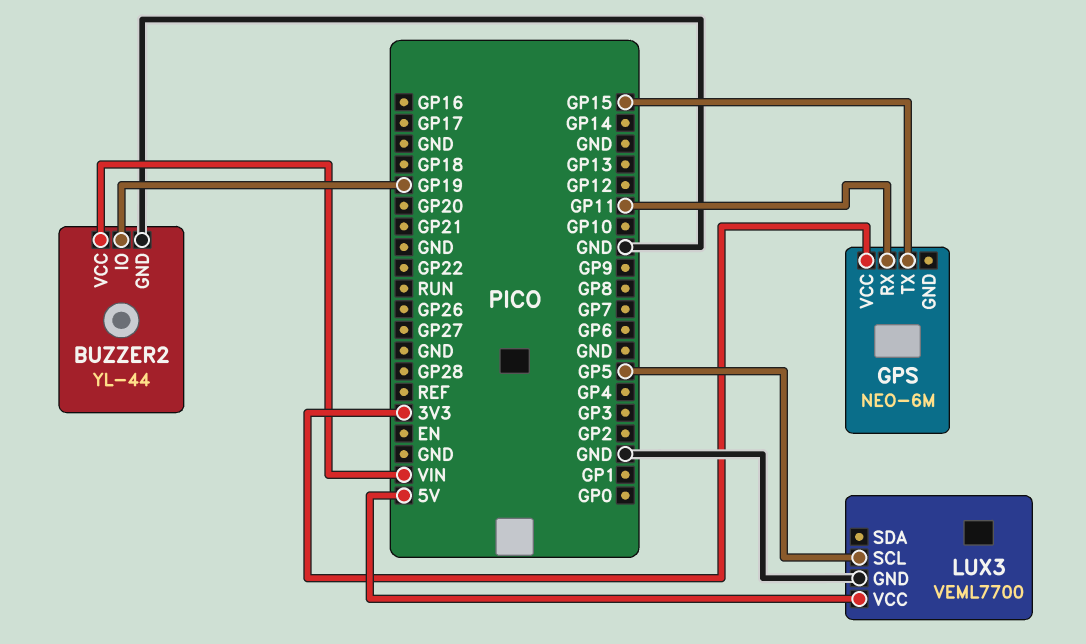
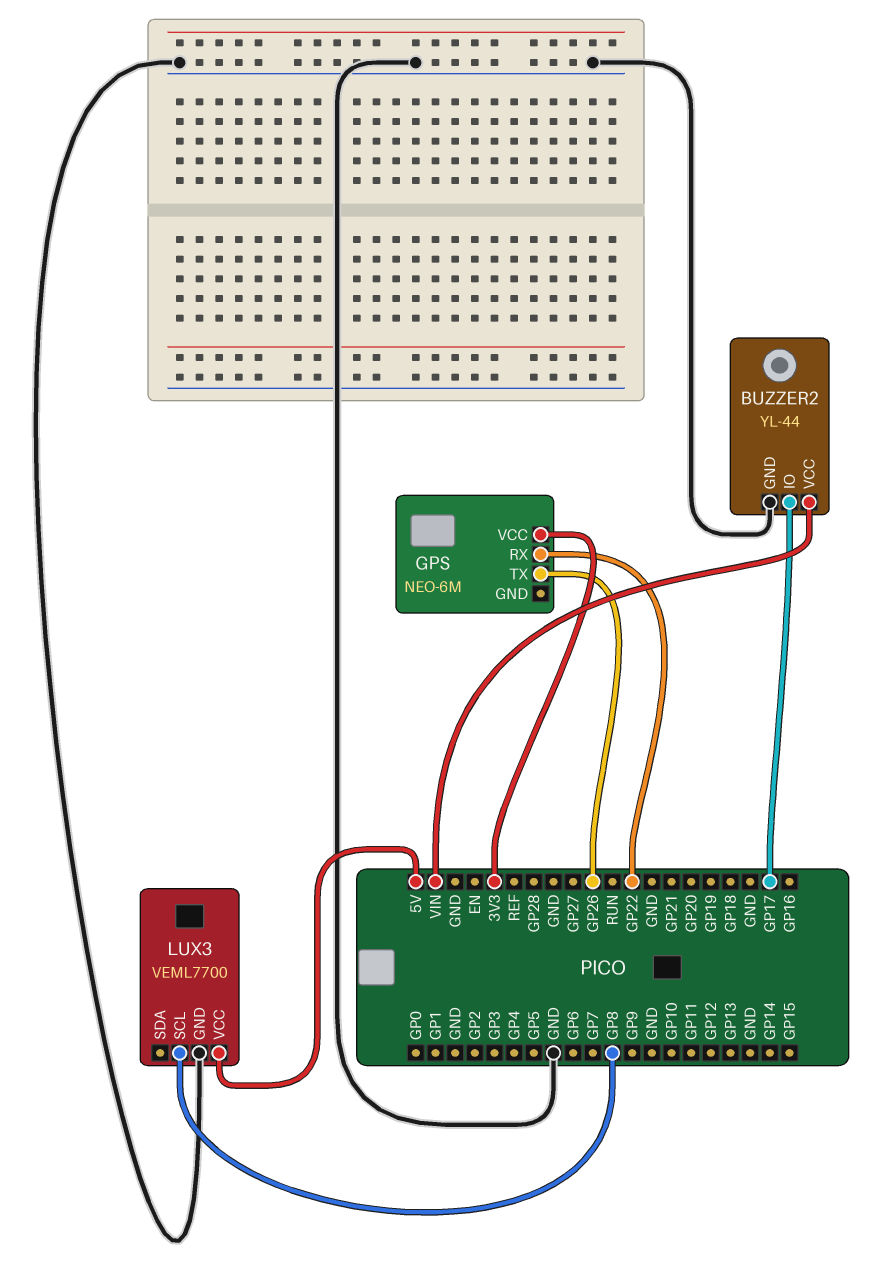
BUZZER2 pin IO: GP19 -> GP17
GPS pin RX: GP11 -> GP22
GPS pin TX: GP15 -> GP26
LUX3 pin SCL: GP5 -> GP8

